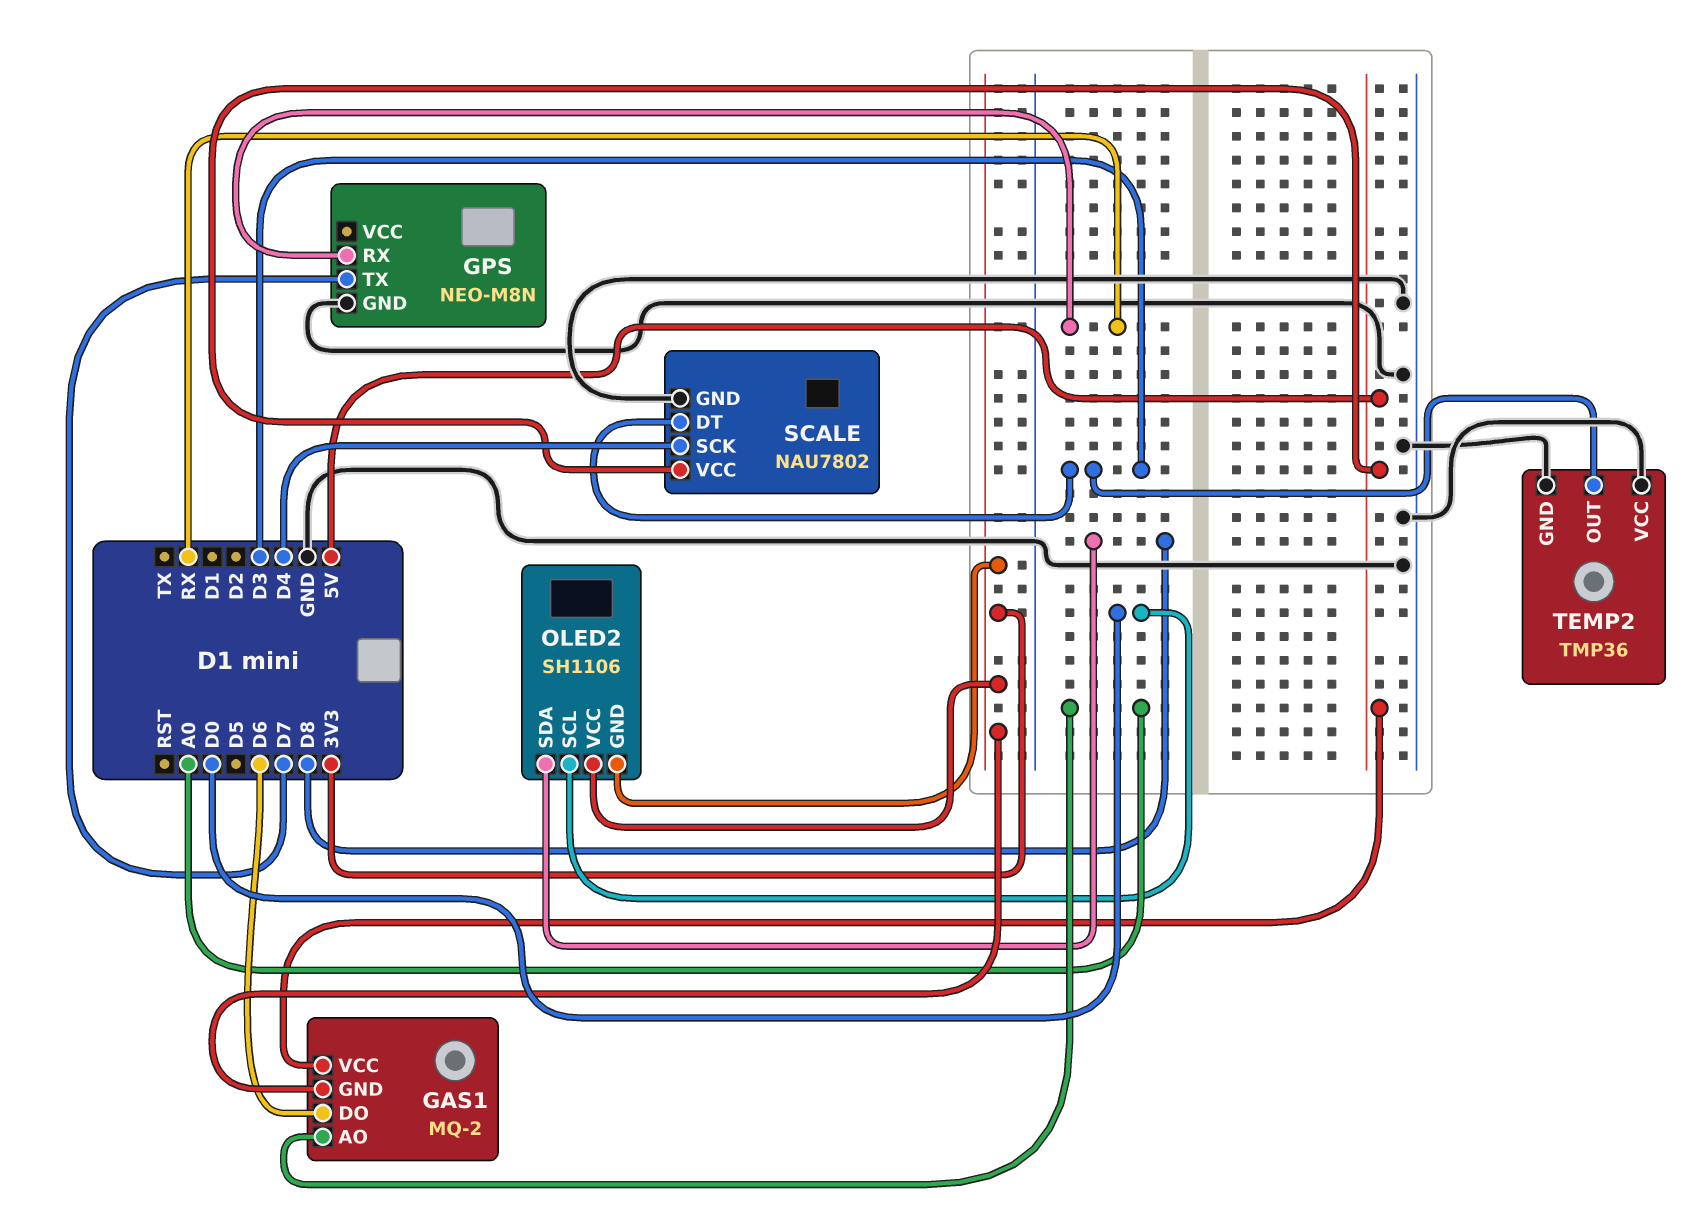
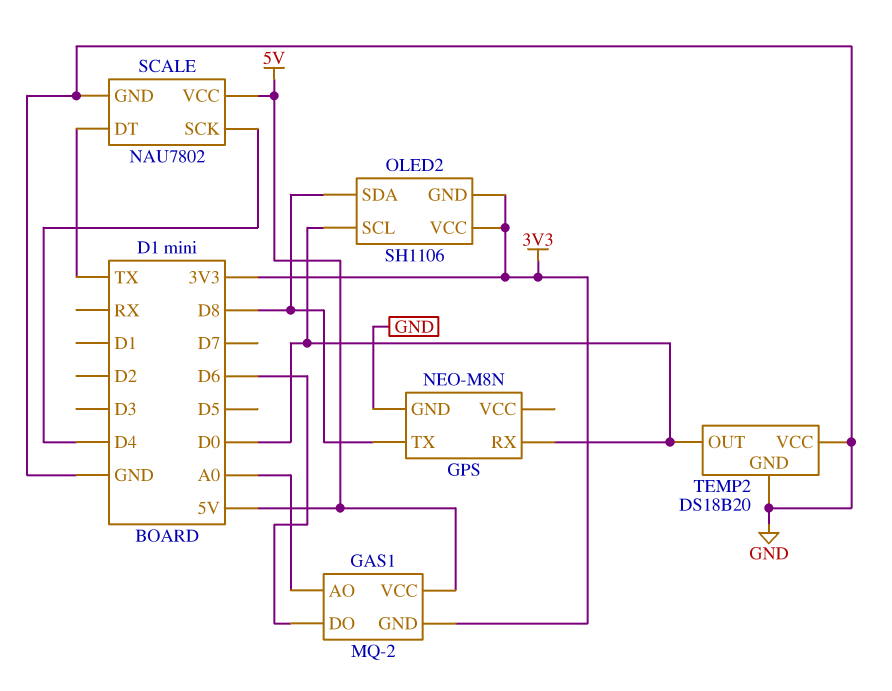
GPS pin RX: RX -> D0
GPS pin TX: D7 -> D8
SCALE pin DT: D3 -> TX
TEMP2: TMP36 -> DS18B20
TEMP2 pin OUT: D3 -> D0

